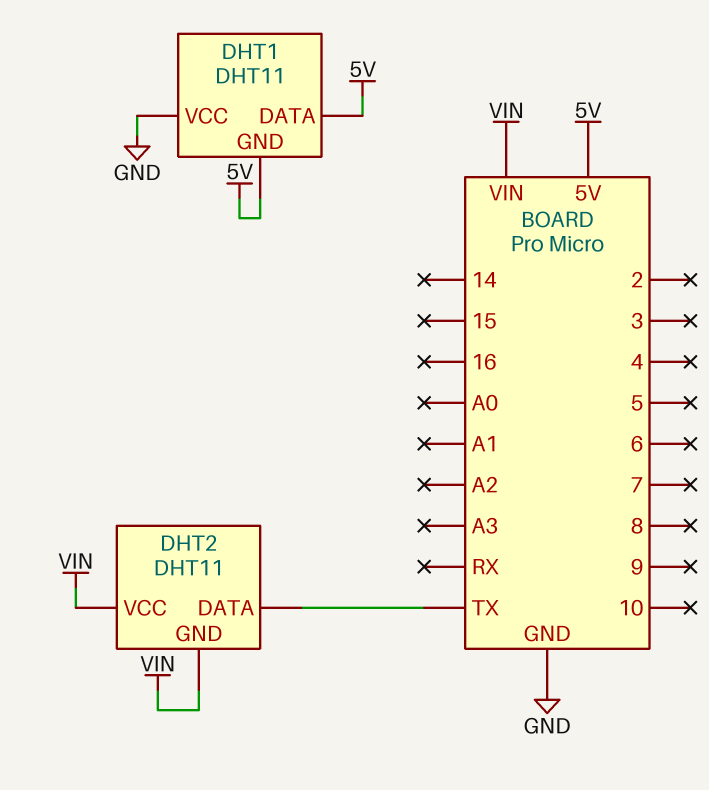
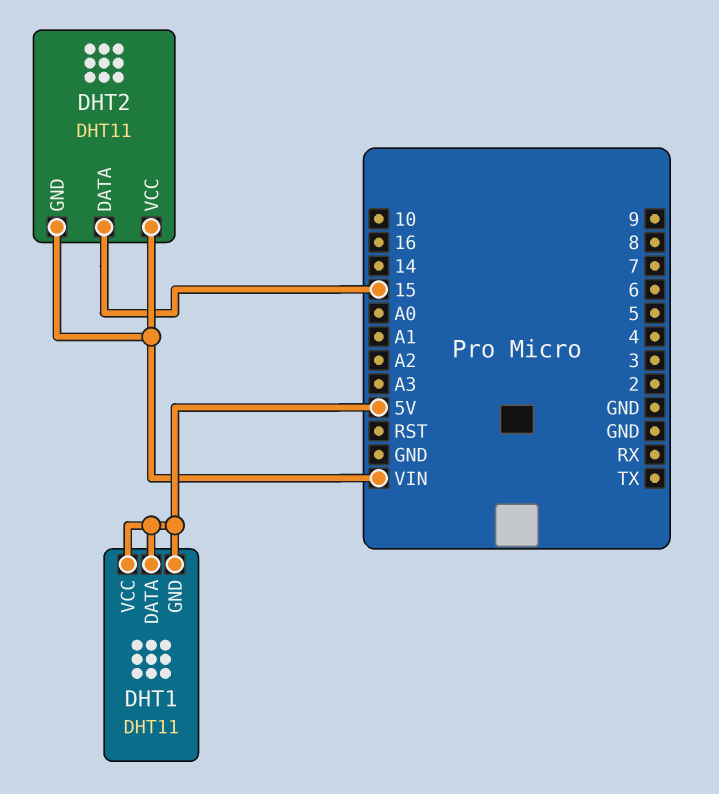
DHT1 pin VCC: GND -> 5V
DHT2 pin DATA: TX -> 15

